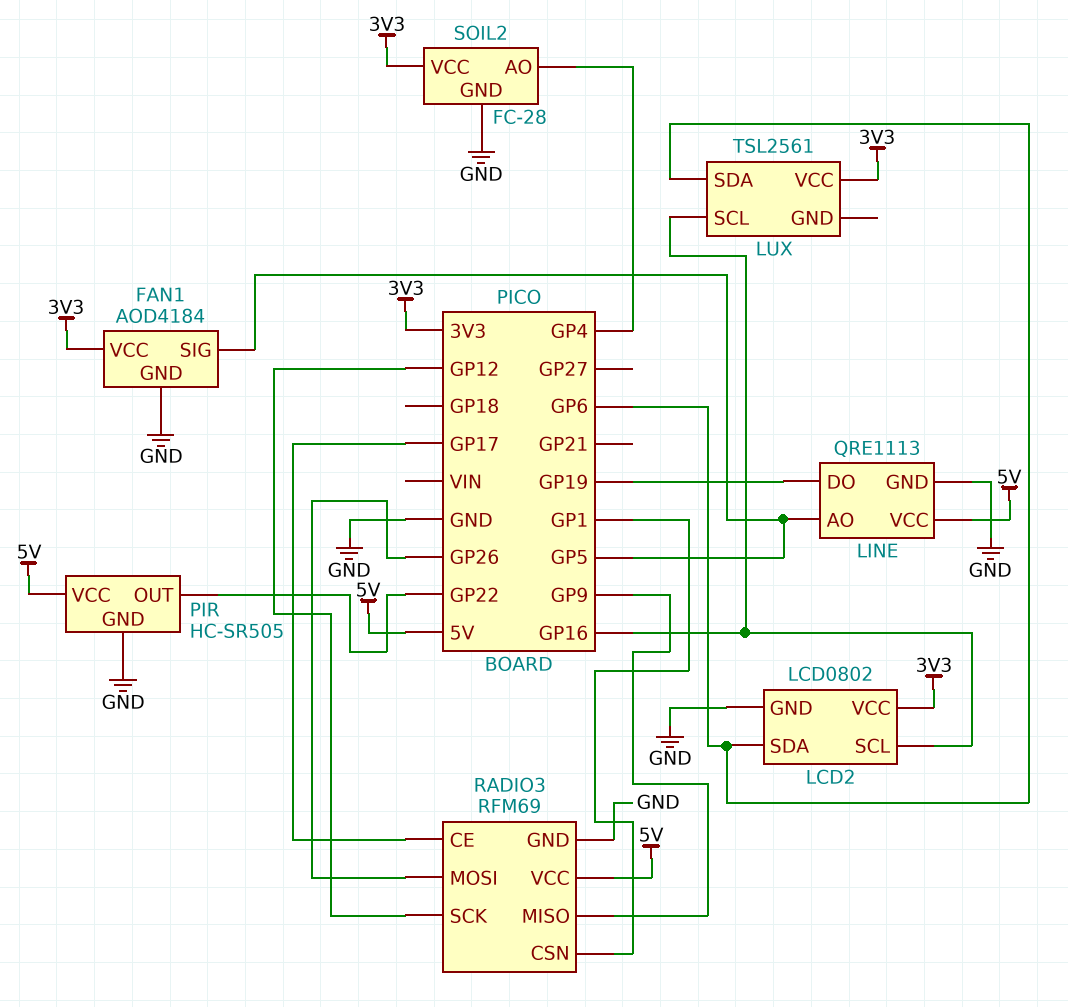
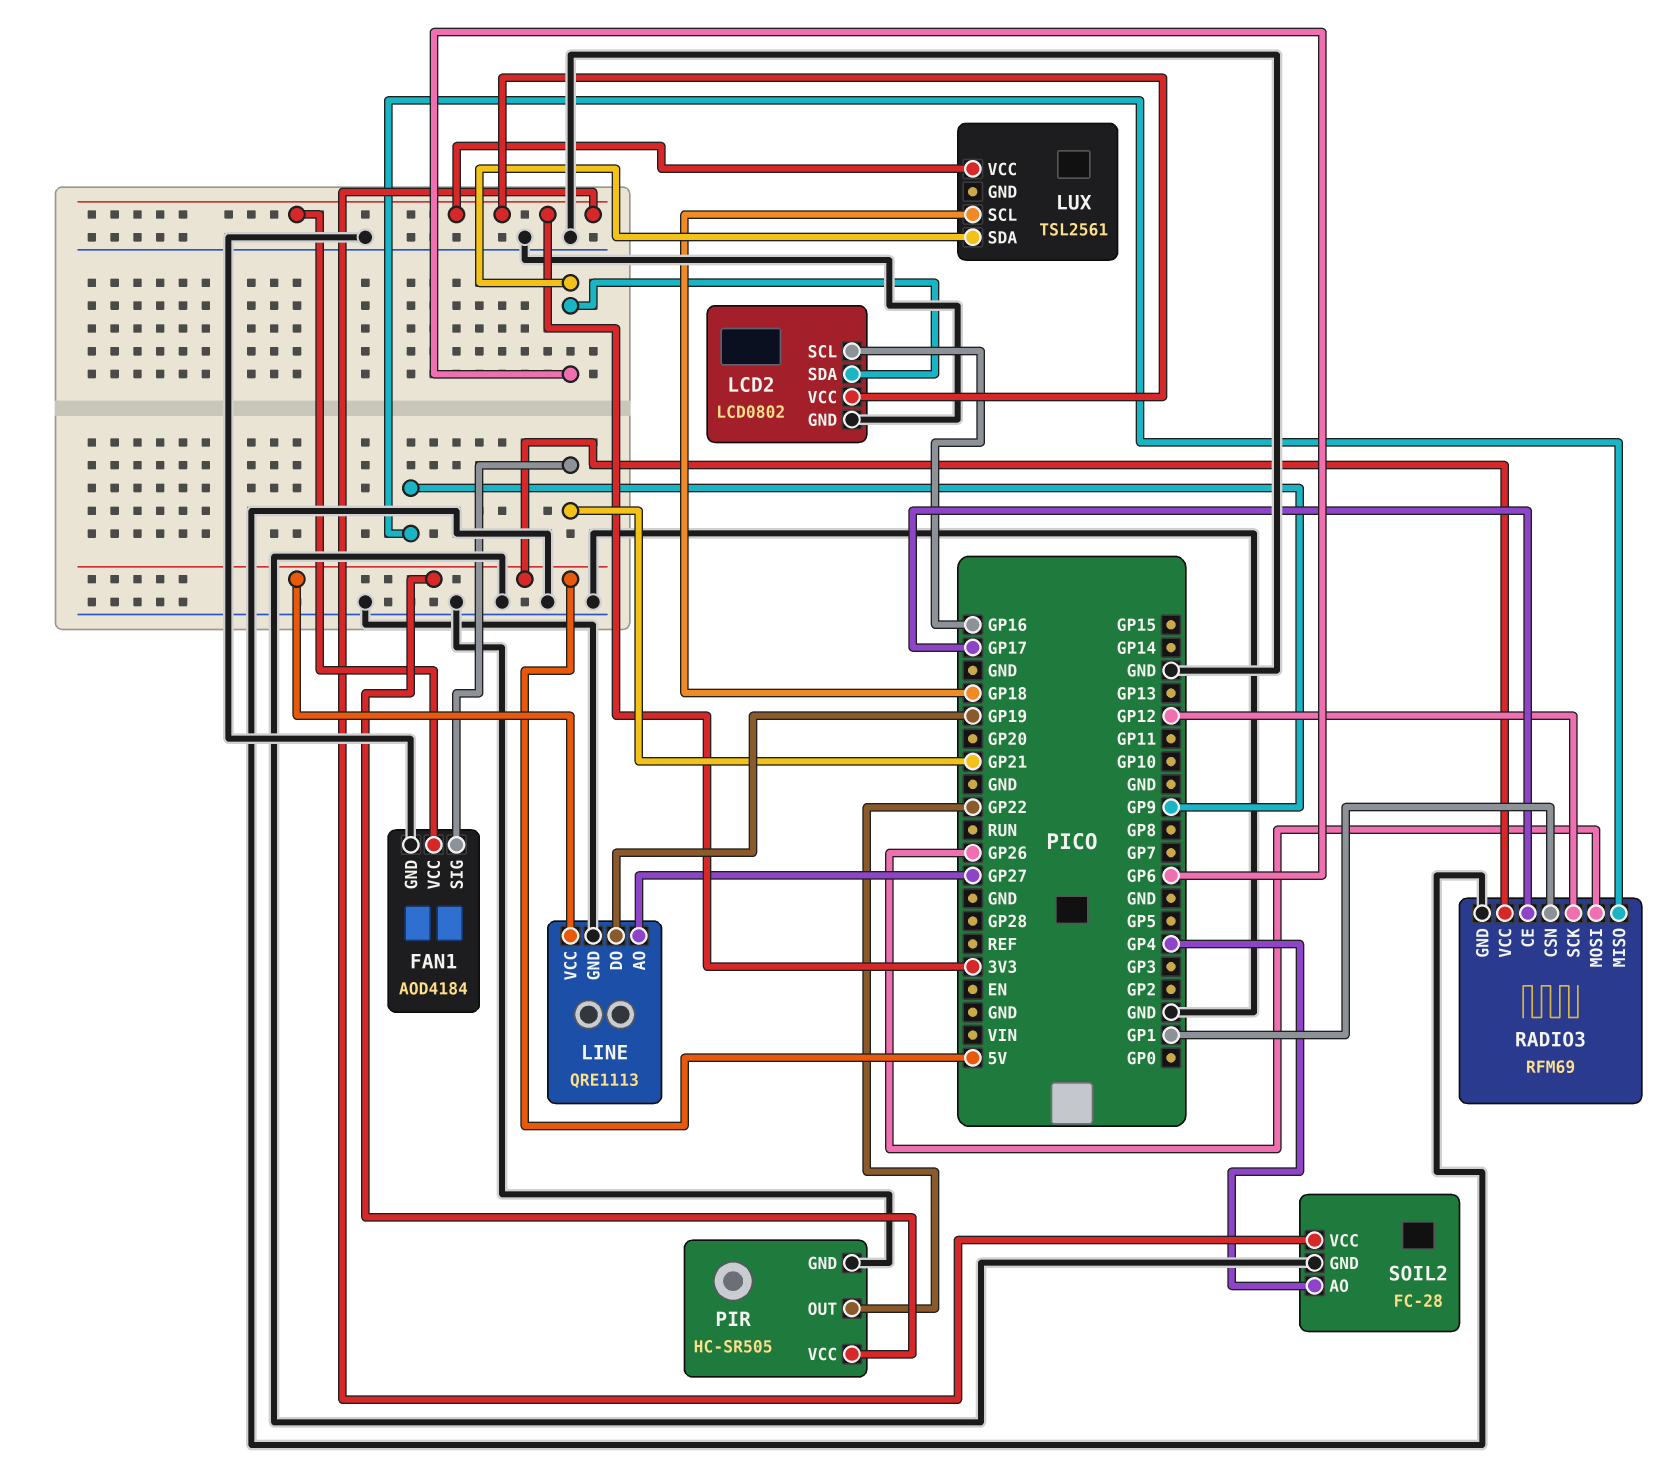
FAN1 pin SIG: GP5 -> GP21
LINE pin AO: GP5 -> GP27
LUX pin SCL: GP16 -> GP18

